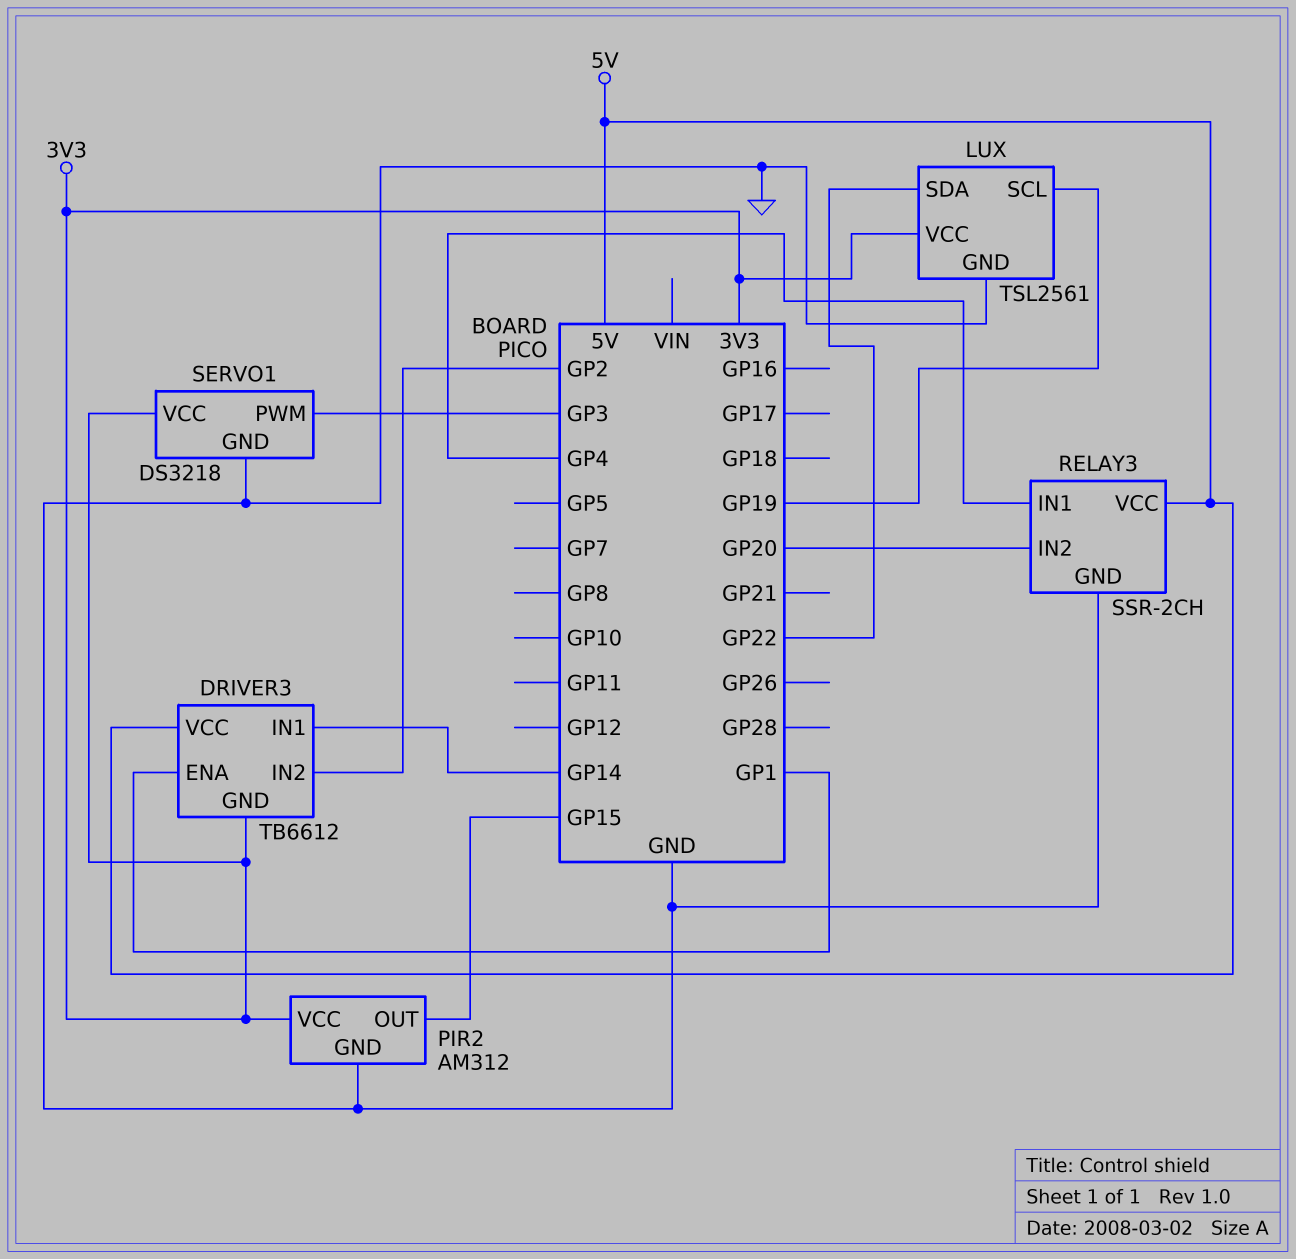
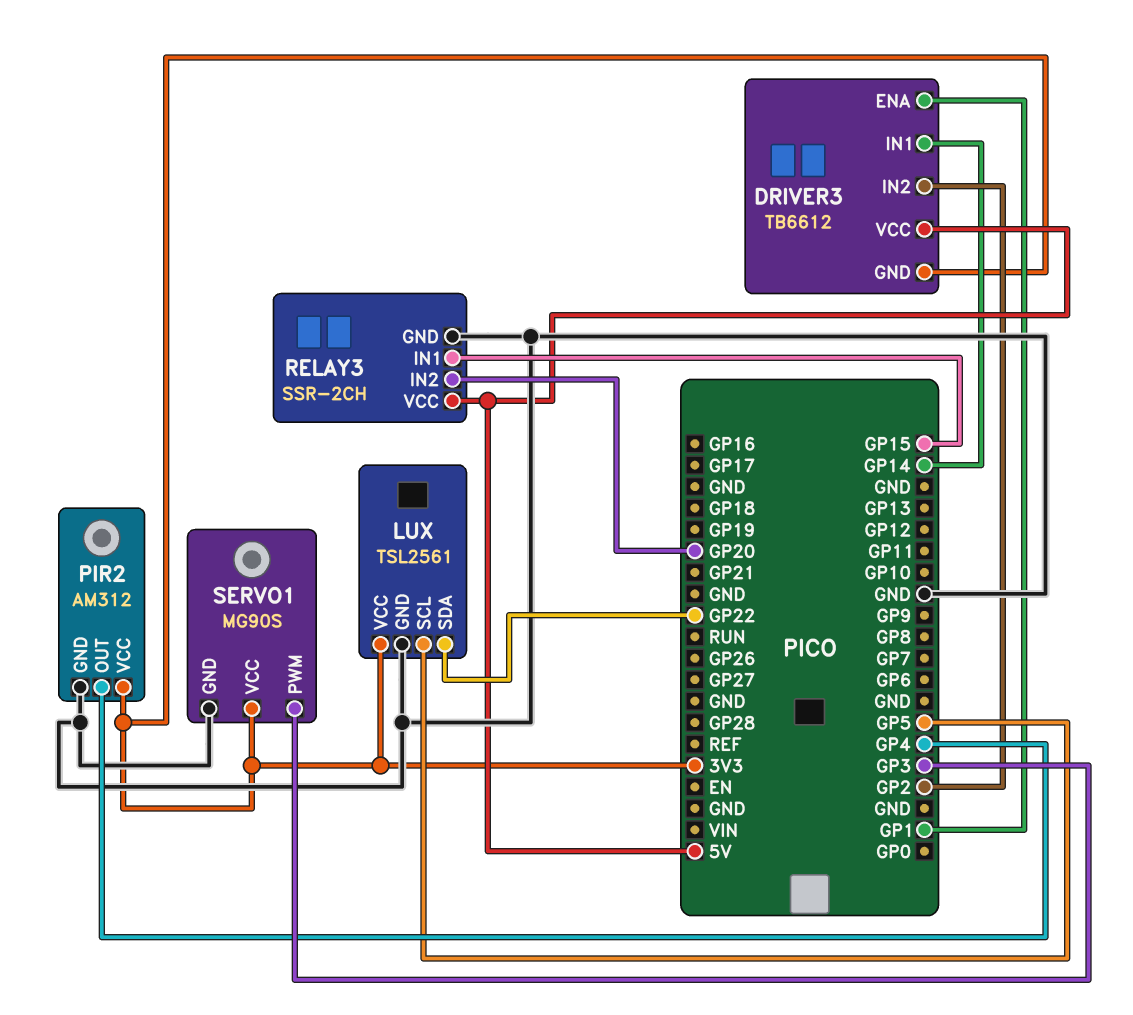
LUX pin SCL: GP19 -> GP5
PIR2 pin OUT: GP15 -> GP4
RELAY3 pin IN1: GP4 -> GP15
SERVO1: DS3218 -> MG90S

